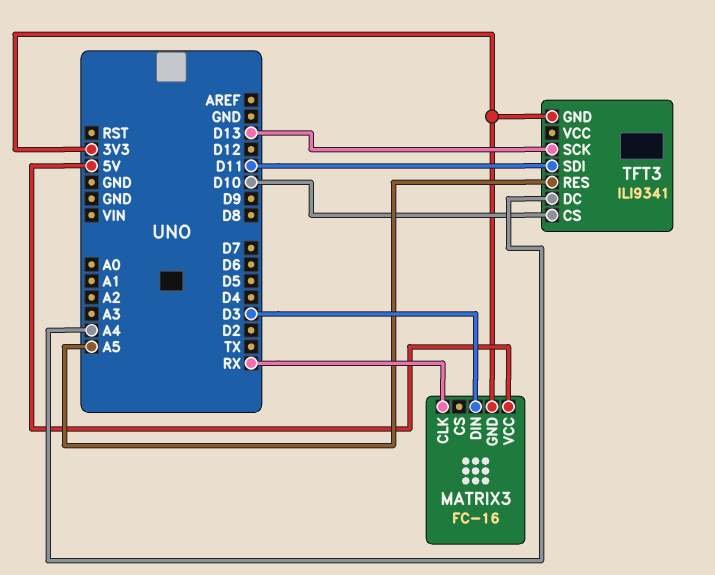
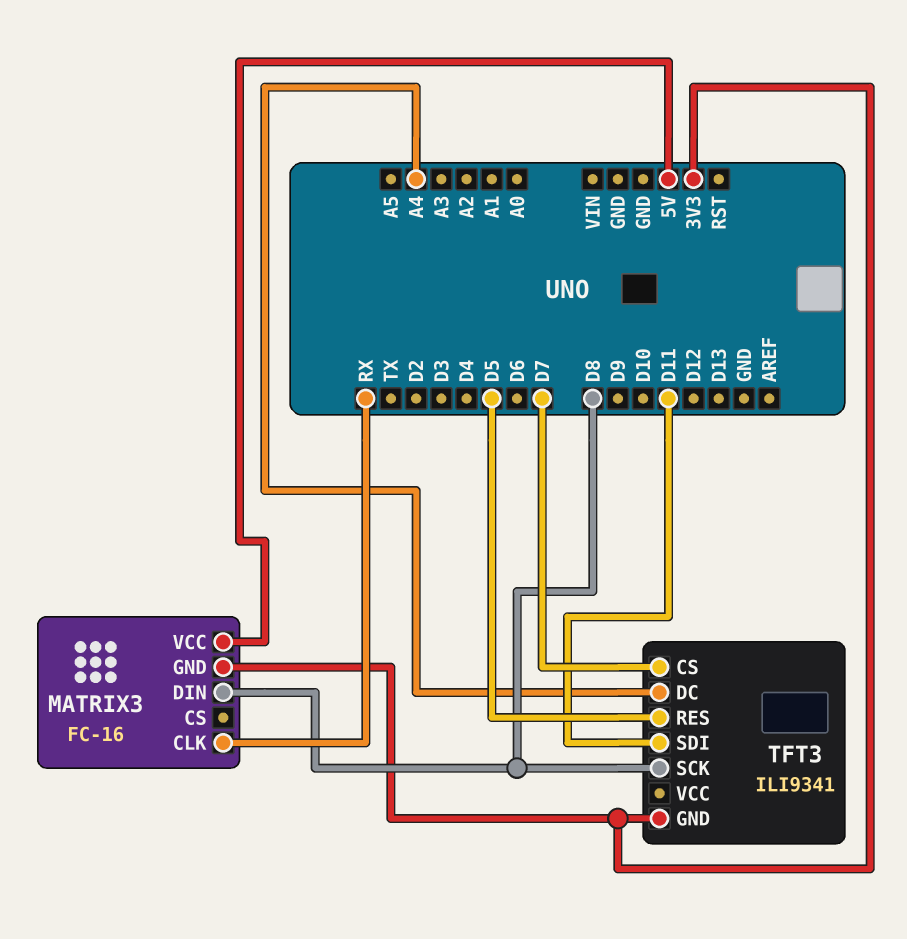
MATRIX3 pin DIN: D3 -> D8
TFT3 pin CS: D10 -> D7
TFT3 pin RES: A5 -> D5
TFT3 pin SCK: D13 -> D8

